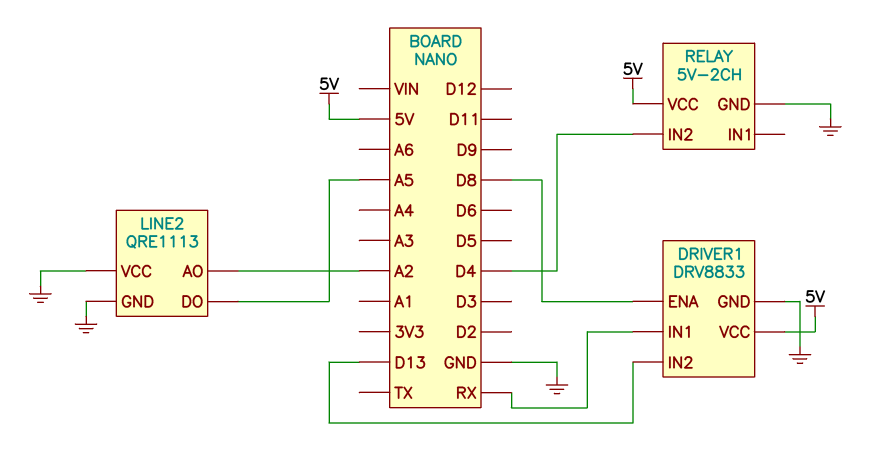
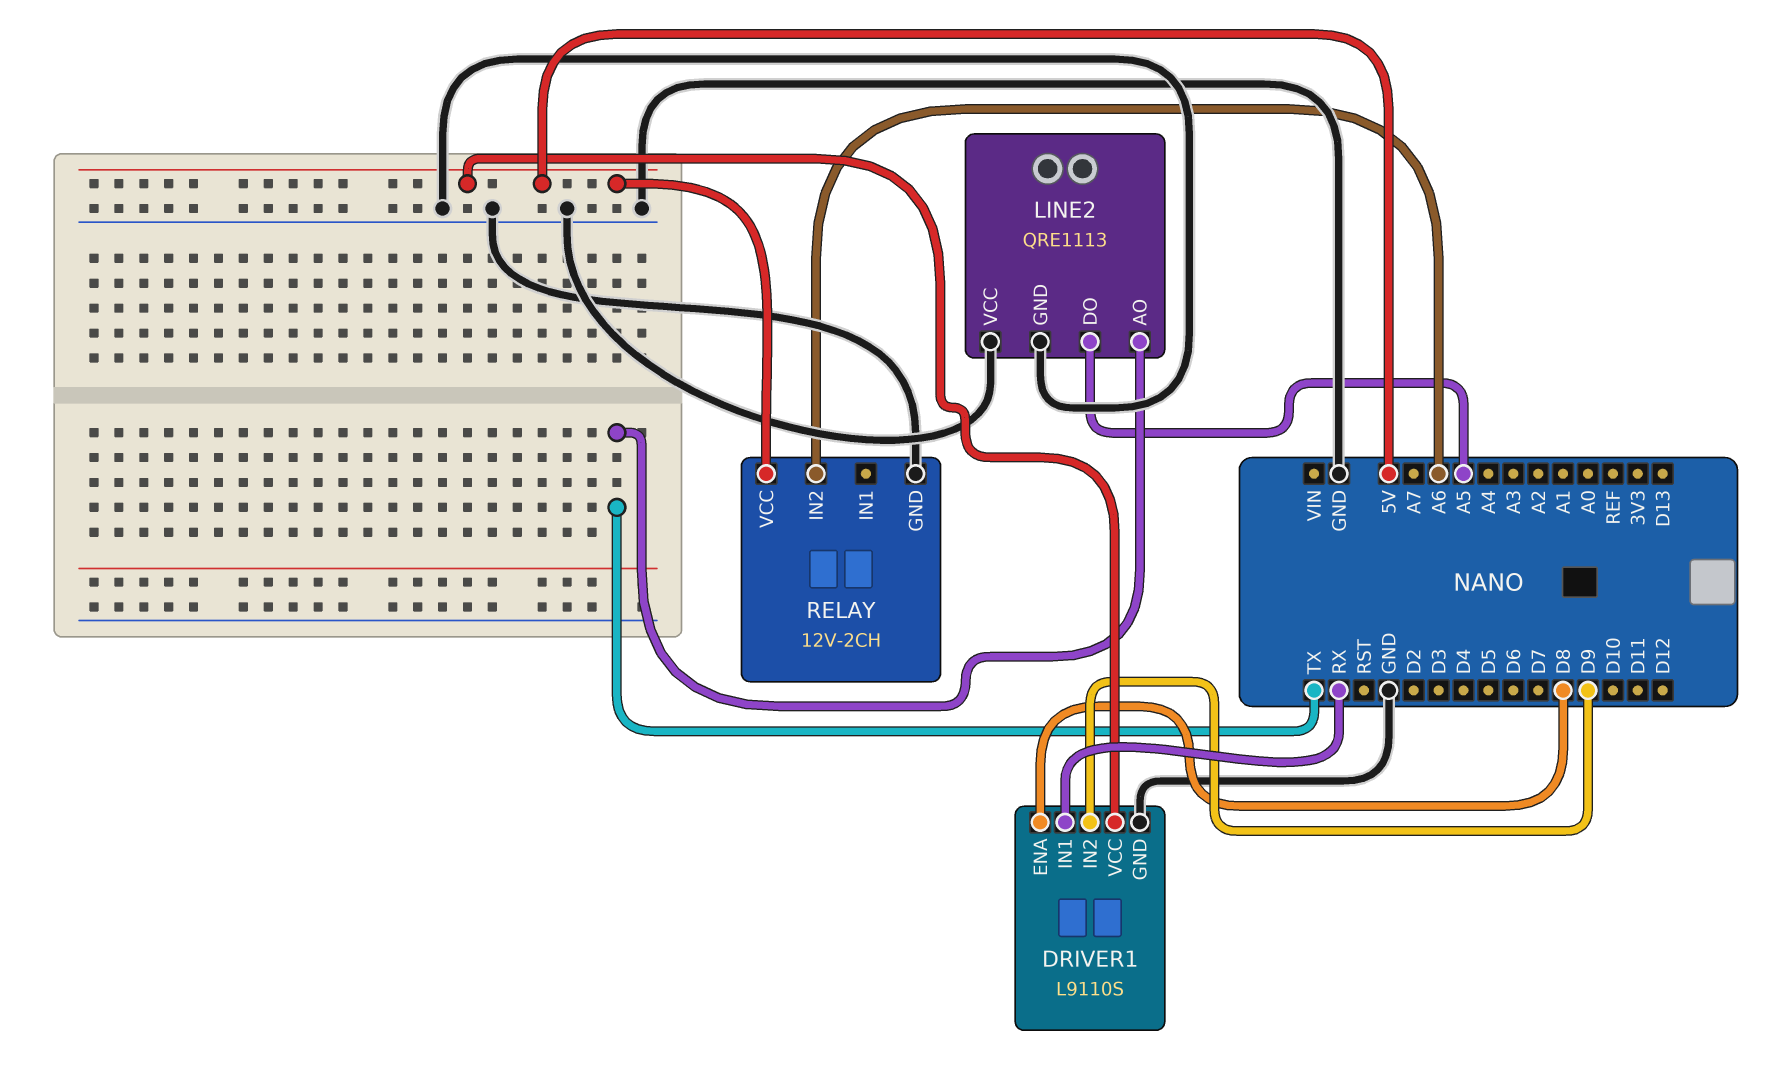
DRIVER1: DRV8833 -> L9110S
DRIVER1 pin IN2: D13 -> D9
LINE2 pin AO: A2 -> TX
RELAY: 5V-2CH -> 12V-2CH
RELAY pin IN2: D4 -> A6

